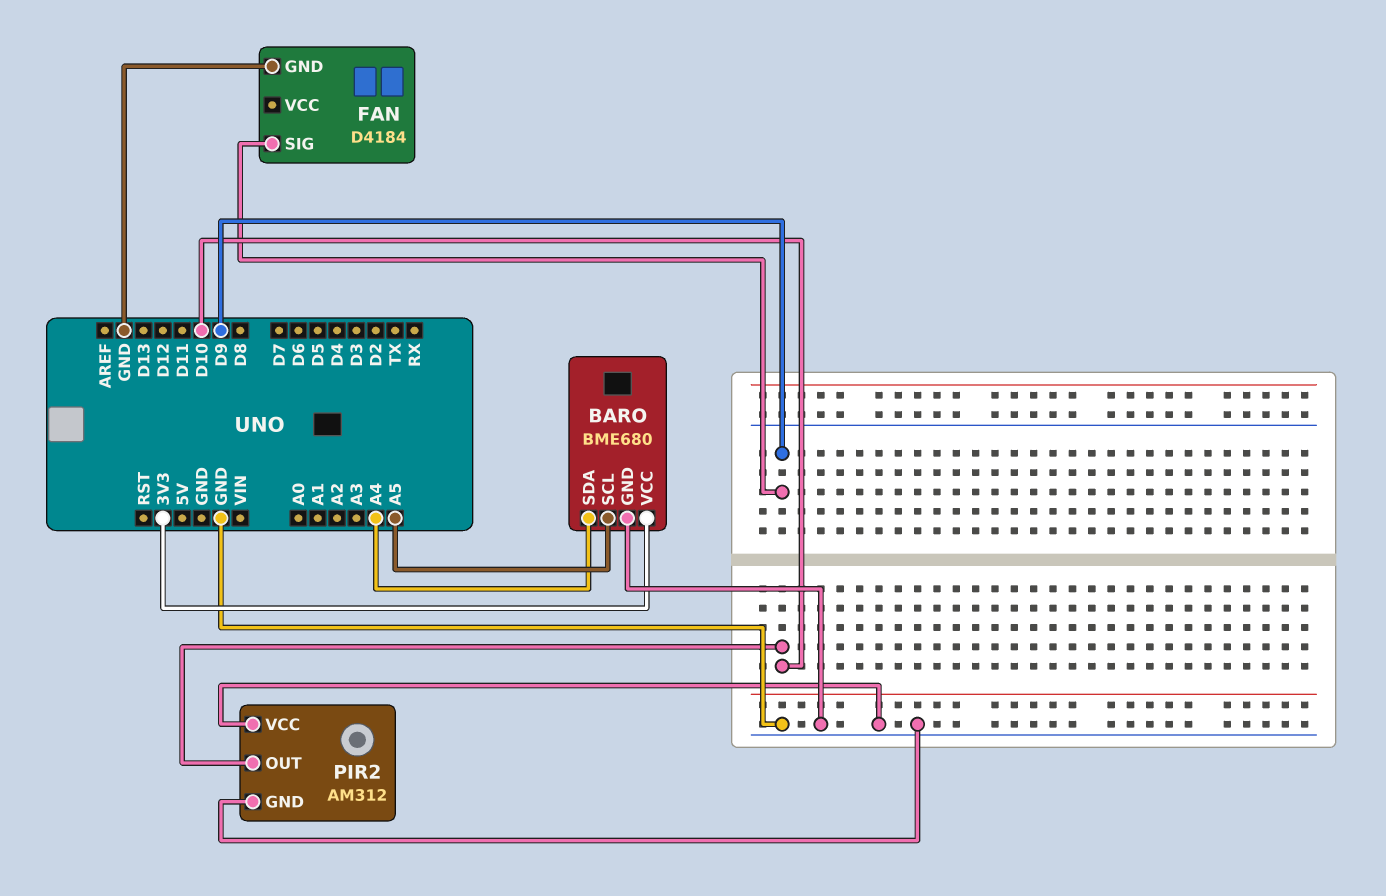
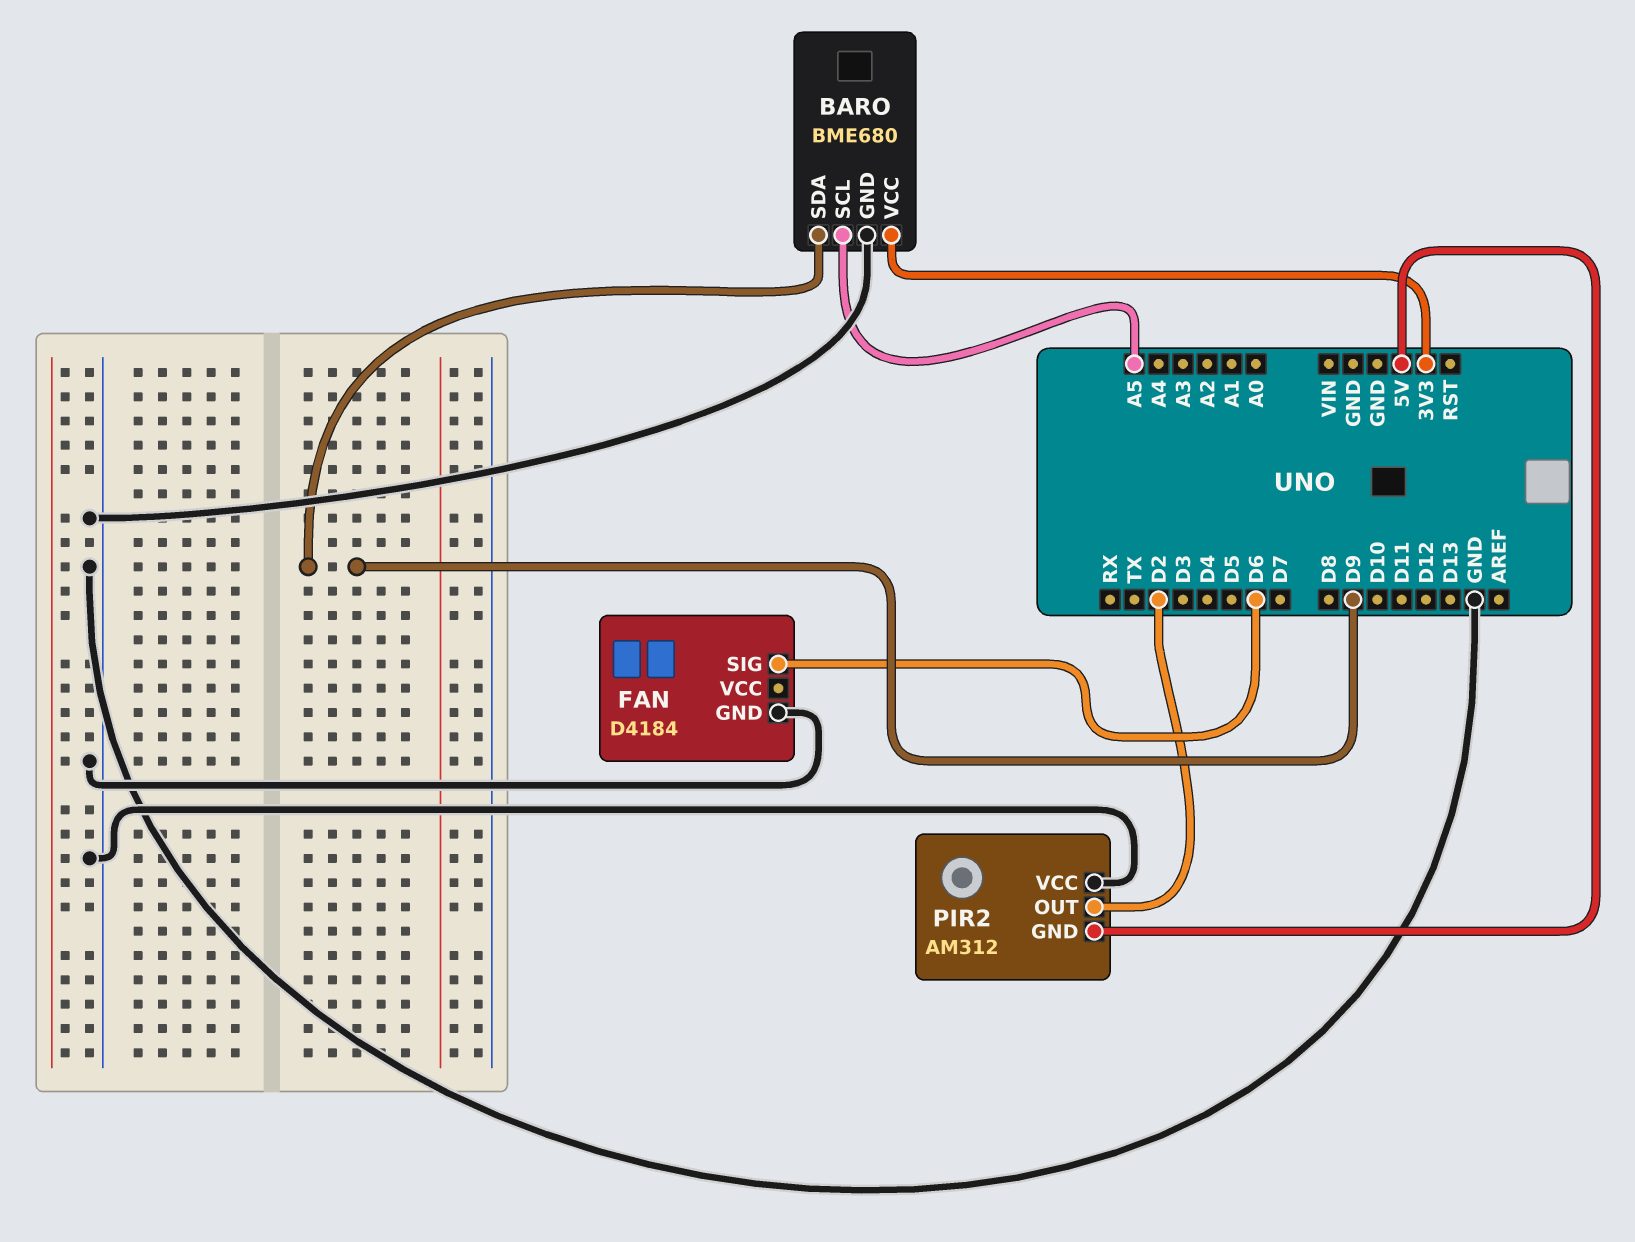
BARO pin SDA: A4 -> D9
FAN pin SIG: D9 -> D6
PIR2 pin GND: GND -> 5V
PIR2 pin OUT: D10 -> D2

